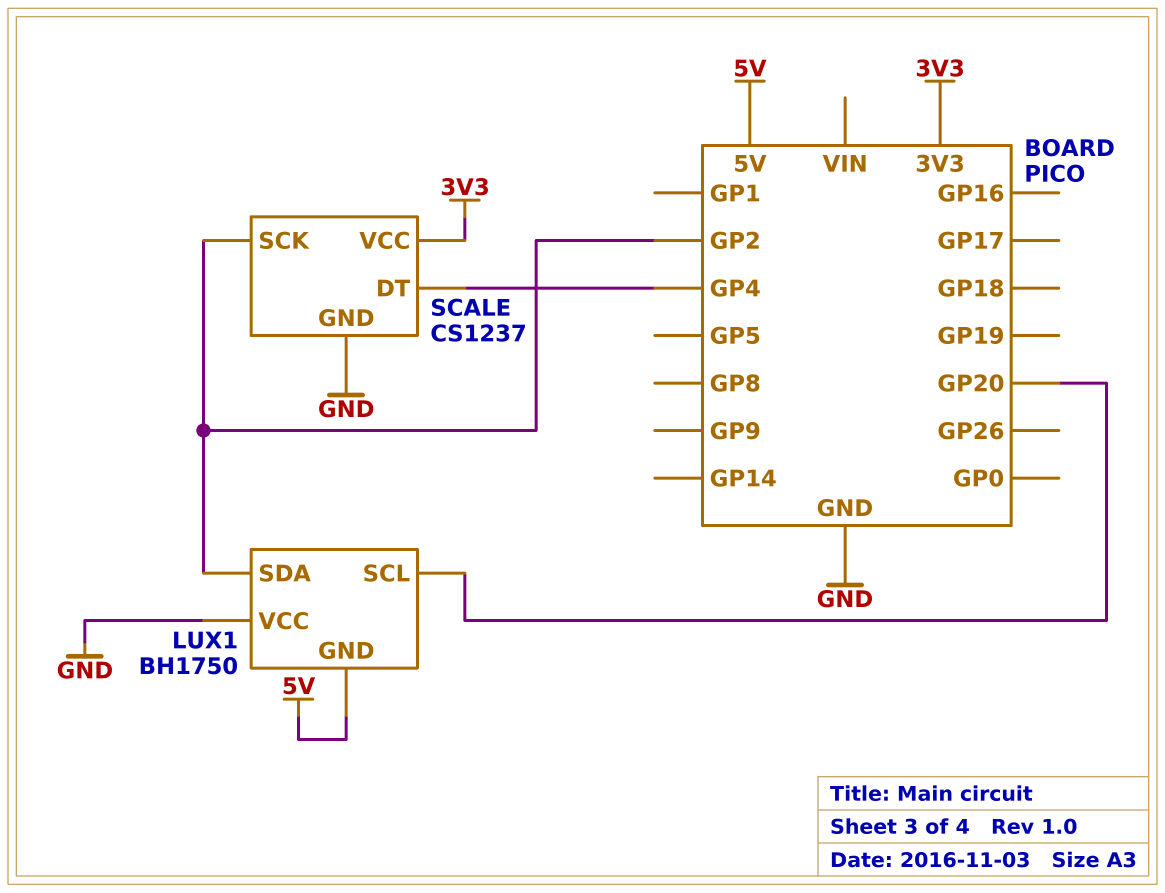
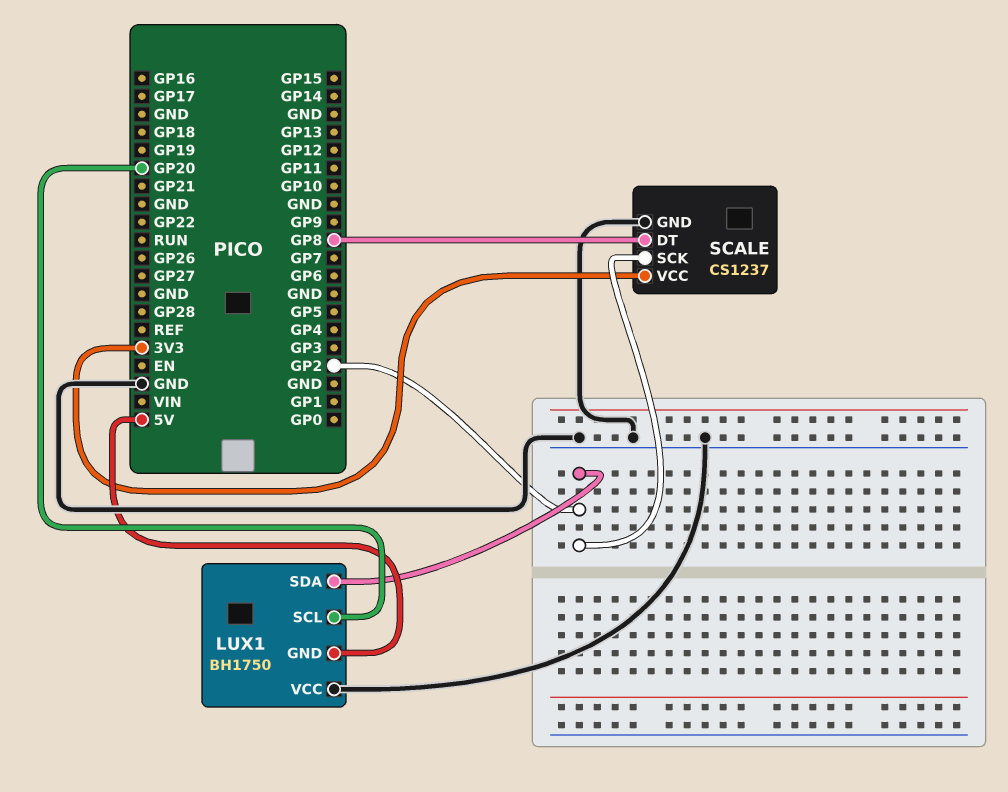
SCALE pin DT: GP4 -> GP8

